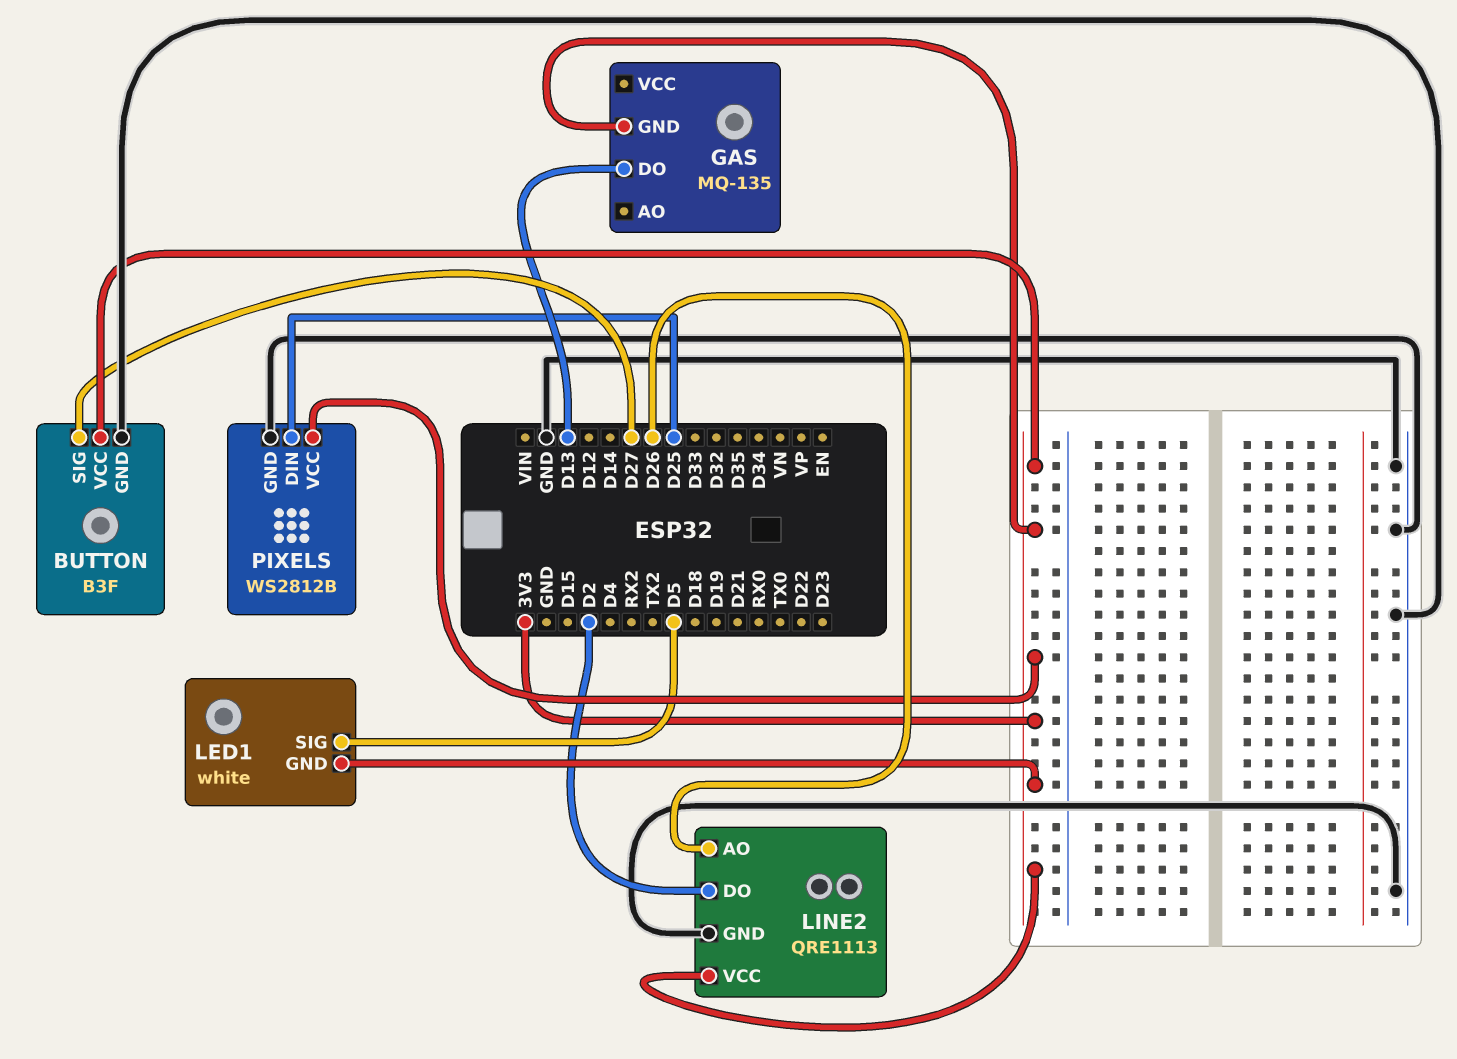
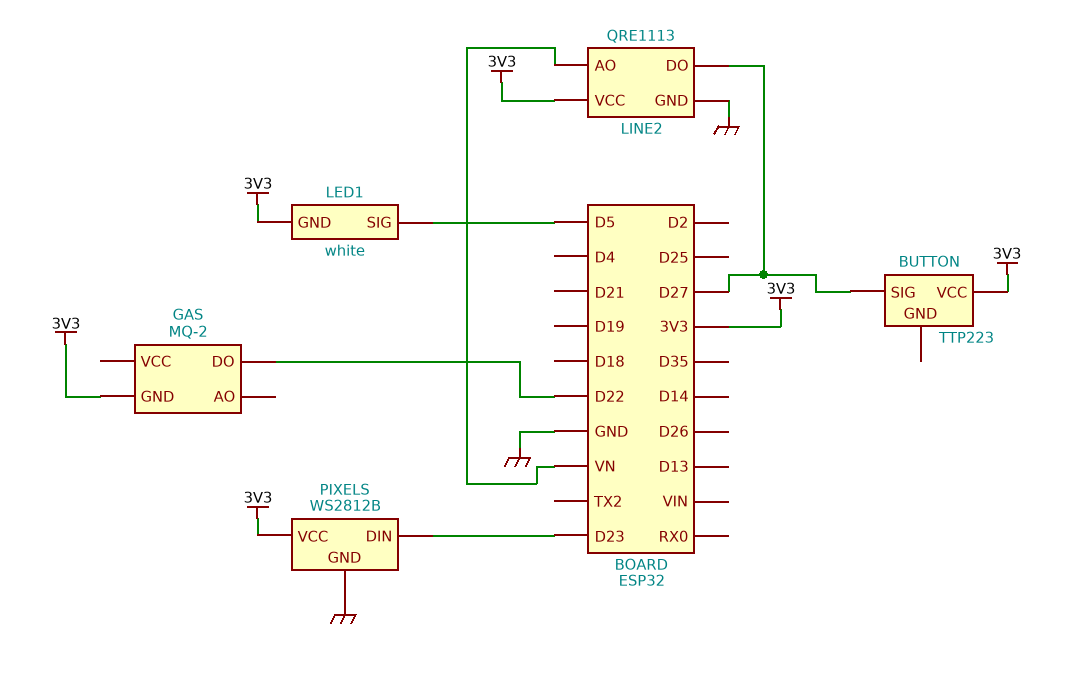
BUTTON: B3F -> TTP223
BUTTON pin GND: GND -> none
GAS: MQ-135 -> MQ-2
GAS pin DO: D13 -> D22
LINE2 pin AO: D26 -> VN
LINE2 pin DO: D2 -> D27
PIXELS pin DIN: D25 -> D23

